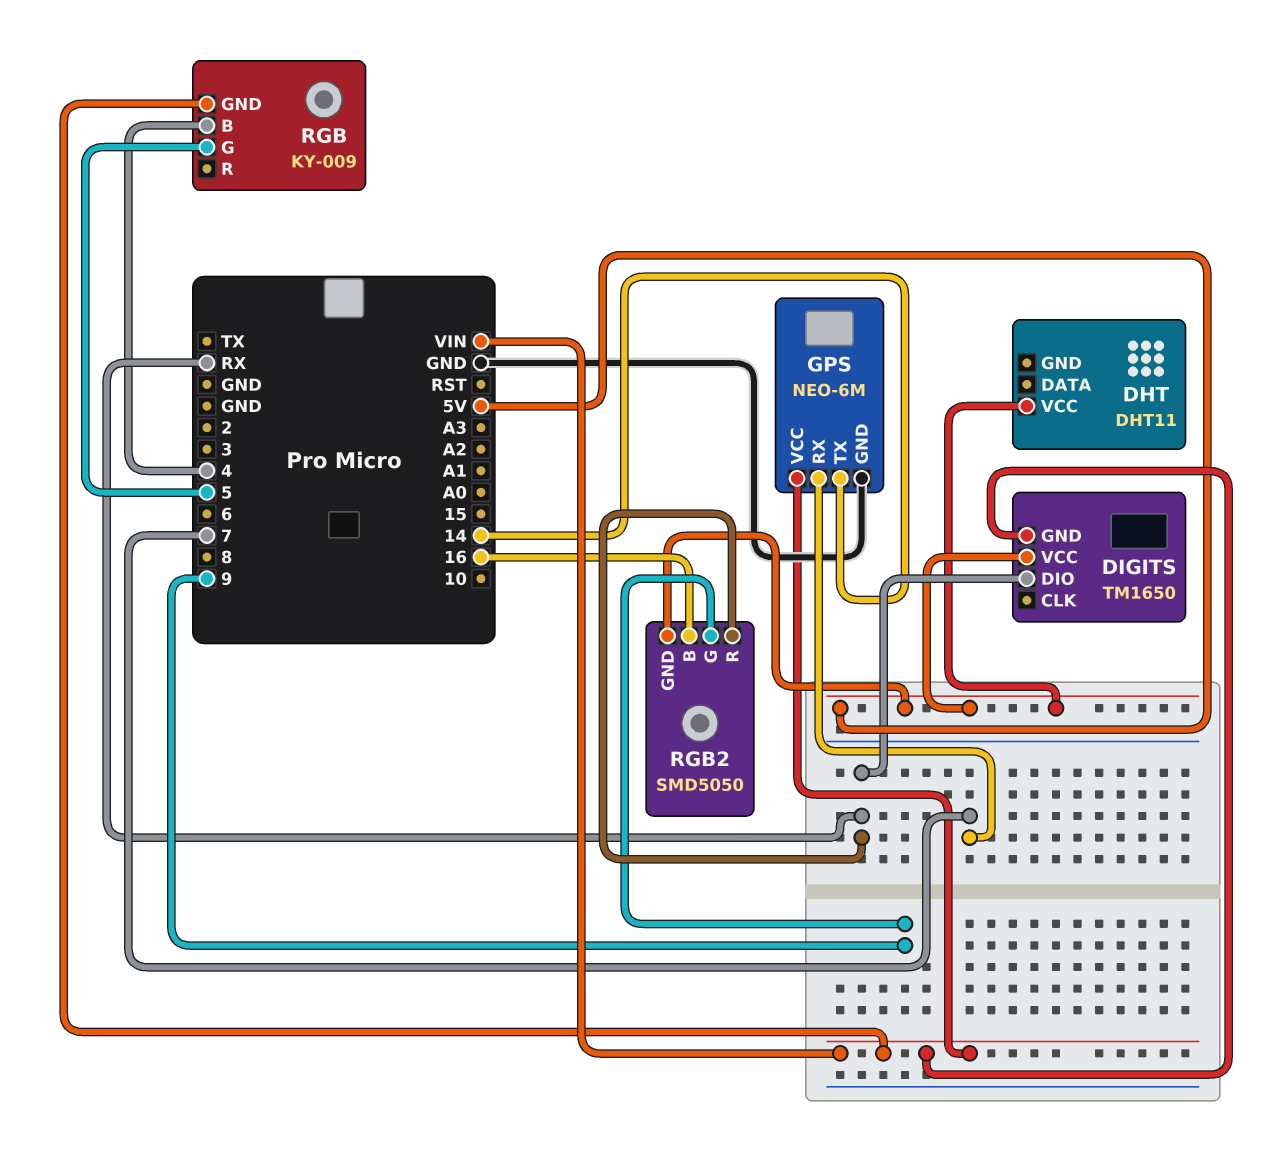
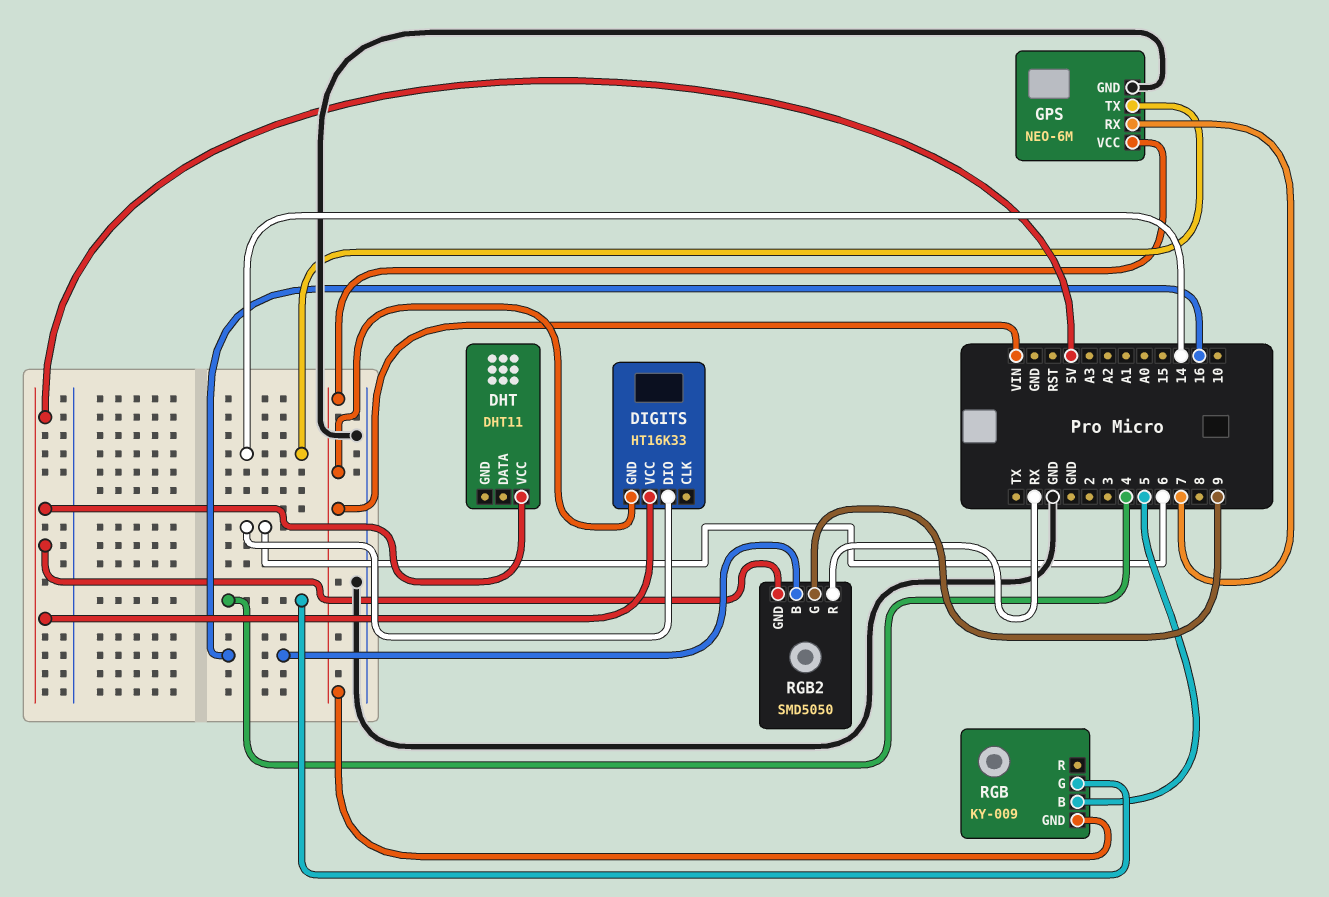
DIGITS: TM1650 -> HT16K33
DIGITS pin DIO: RX -> 6
RGB pin B: 4 -> 5
RGB pin G: 5 -> 4

